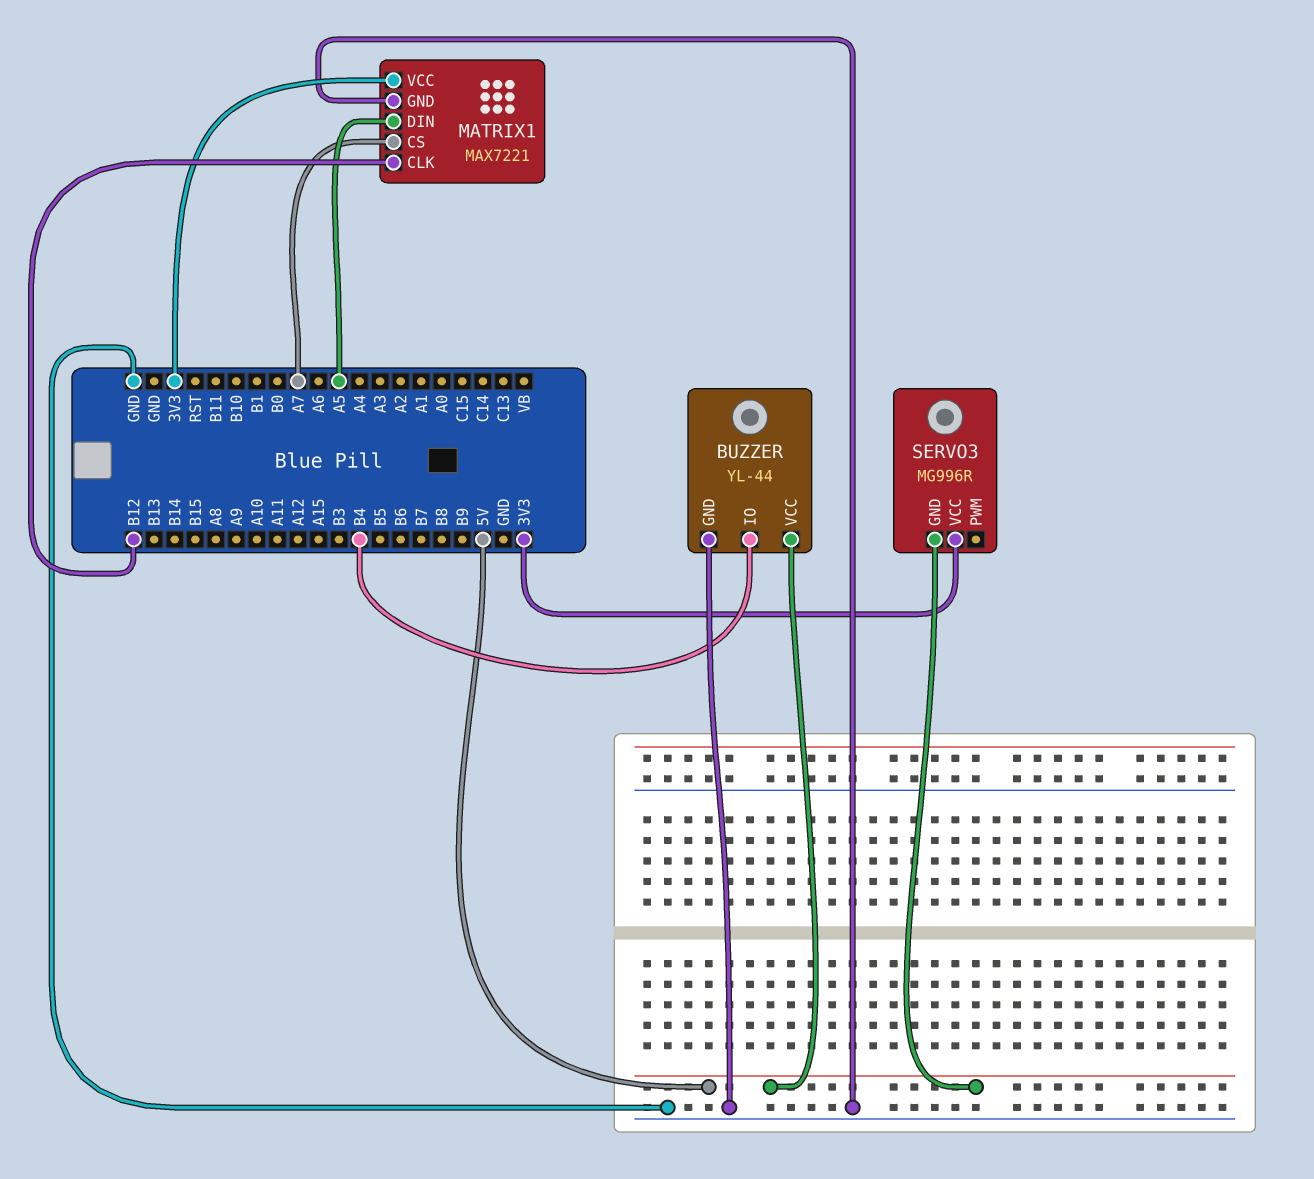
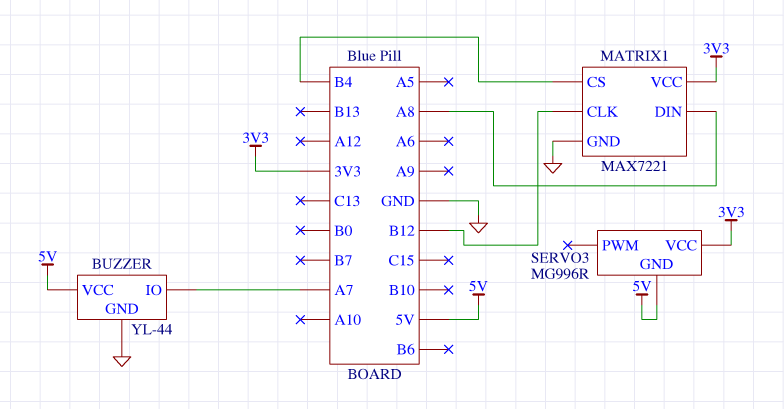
BUZZER pin IO: B4 -> A7
MATRIX1 pin CS: A7 -> B4
MATRIX1 pin DIN: A5 -> A8

